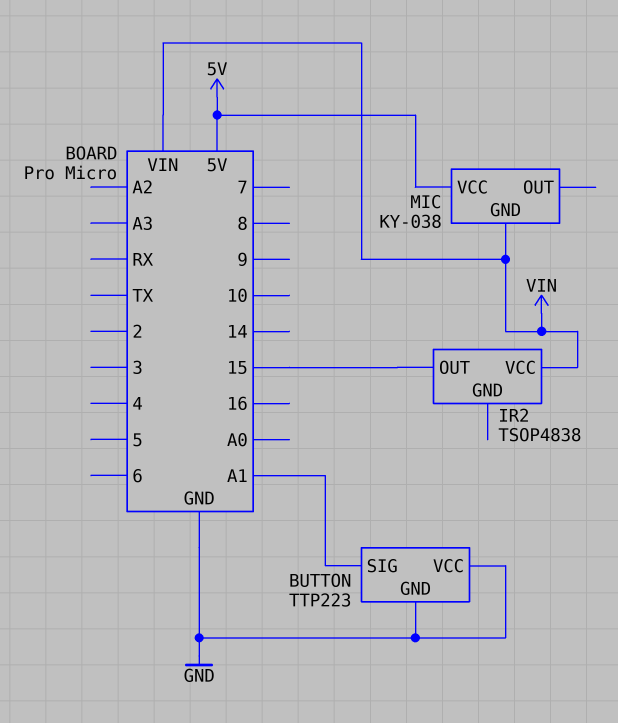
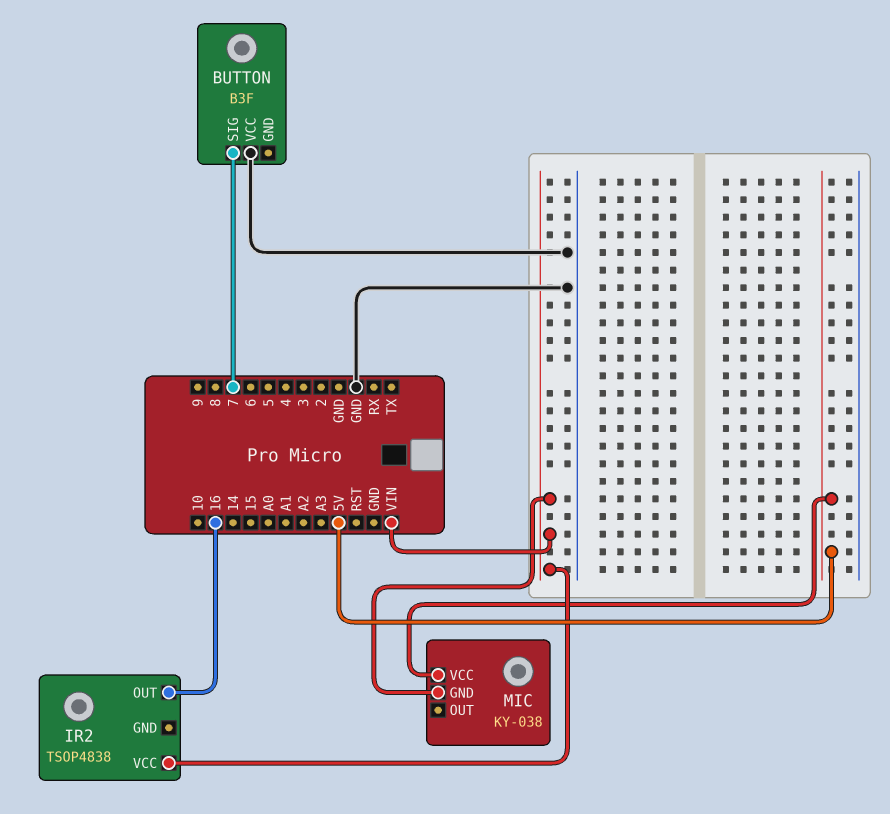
BUTTON: TTP223 -> B3F
BUTTON pin GND: GND -> none
BUTTON pin SIG: A1 -> 7
IR2 pin OUT: 15 -> 16

